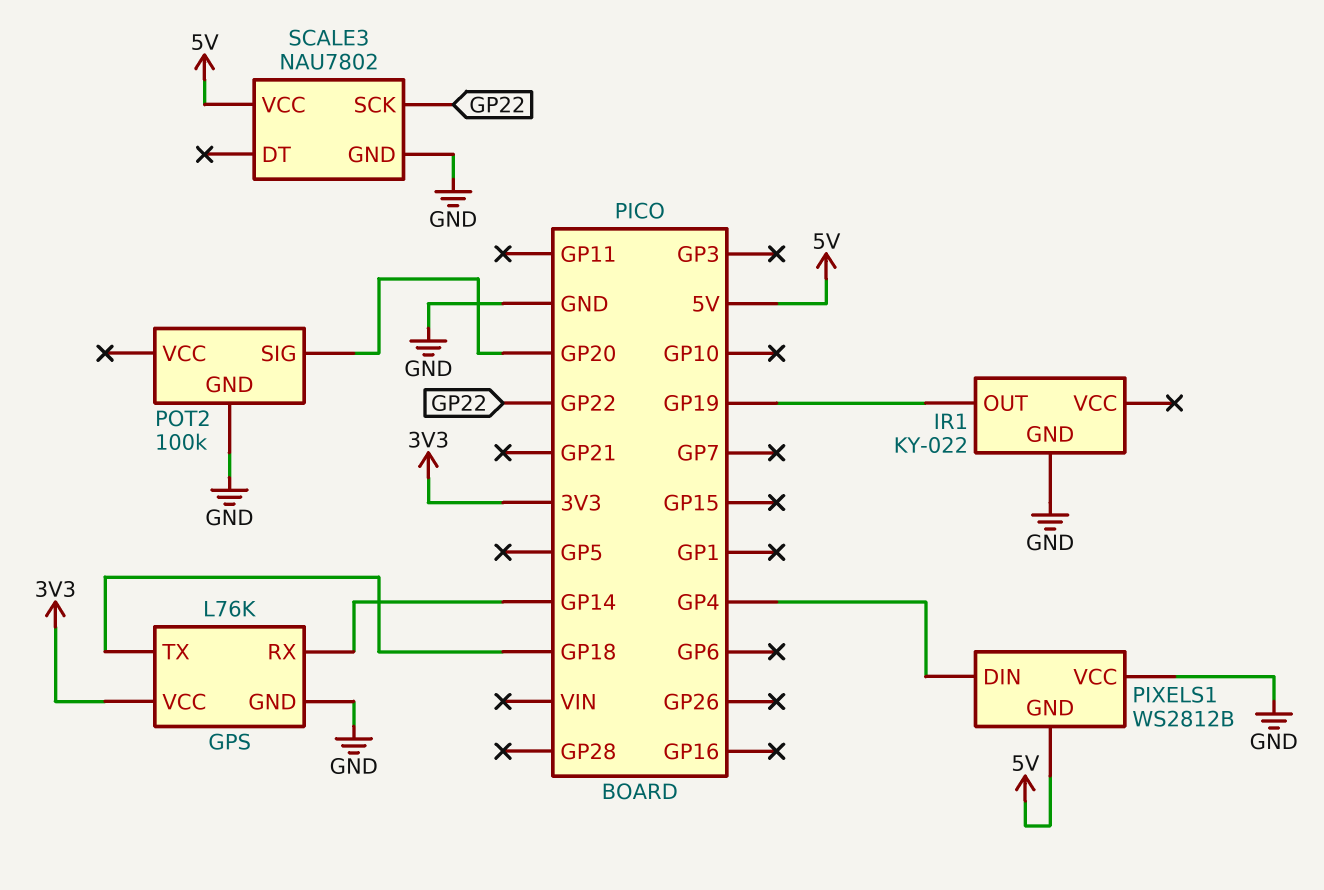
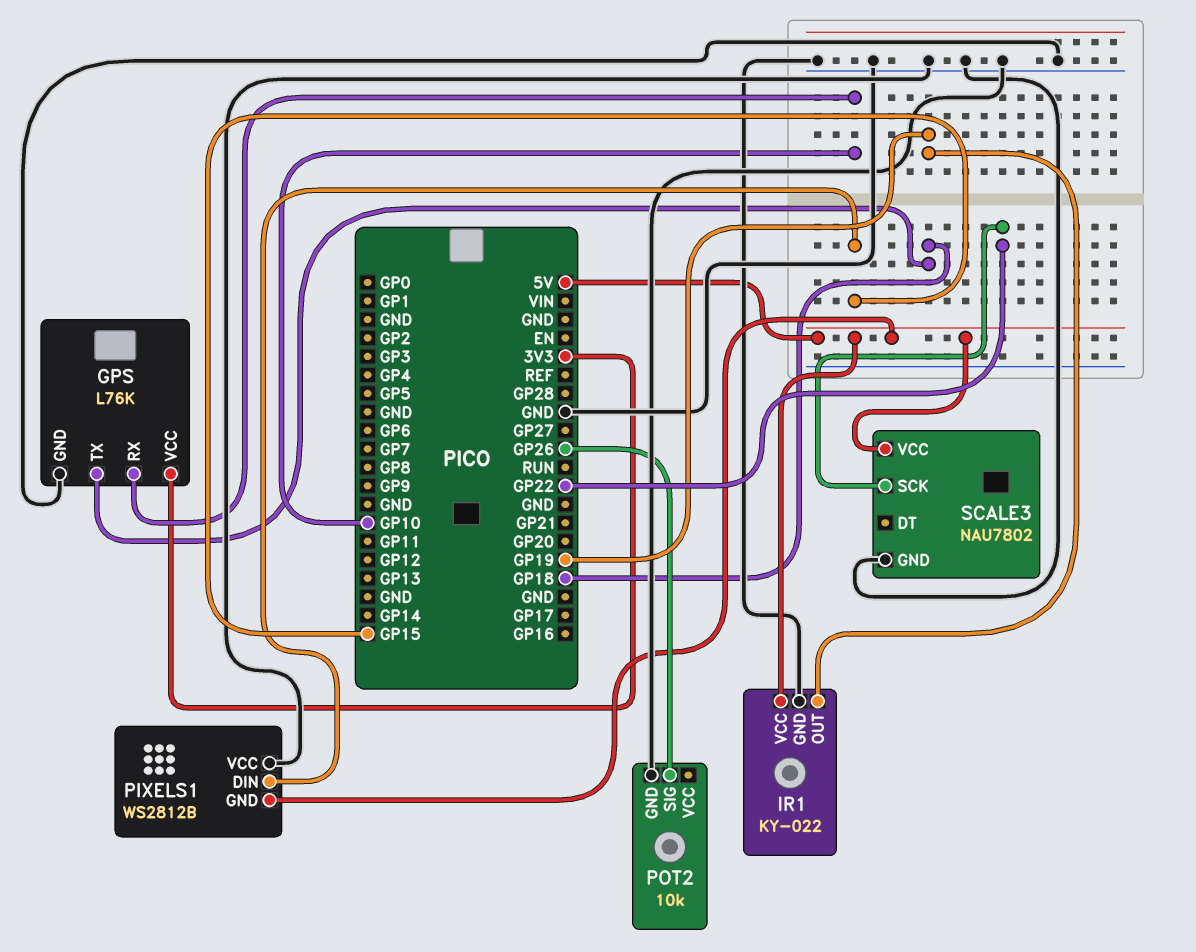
GPS pin RX: GP14 -> GP10
IR1 pin VCC: none -> 5V
PIXELS1 pin DIN: GP4 -> GP15
POT2: 100k -> 10k
POT2 pin SIG: GP20 -> GP26

